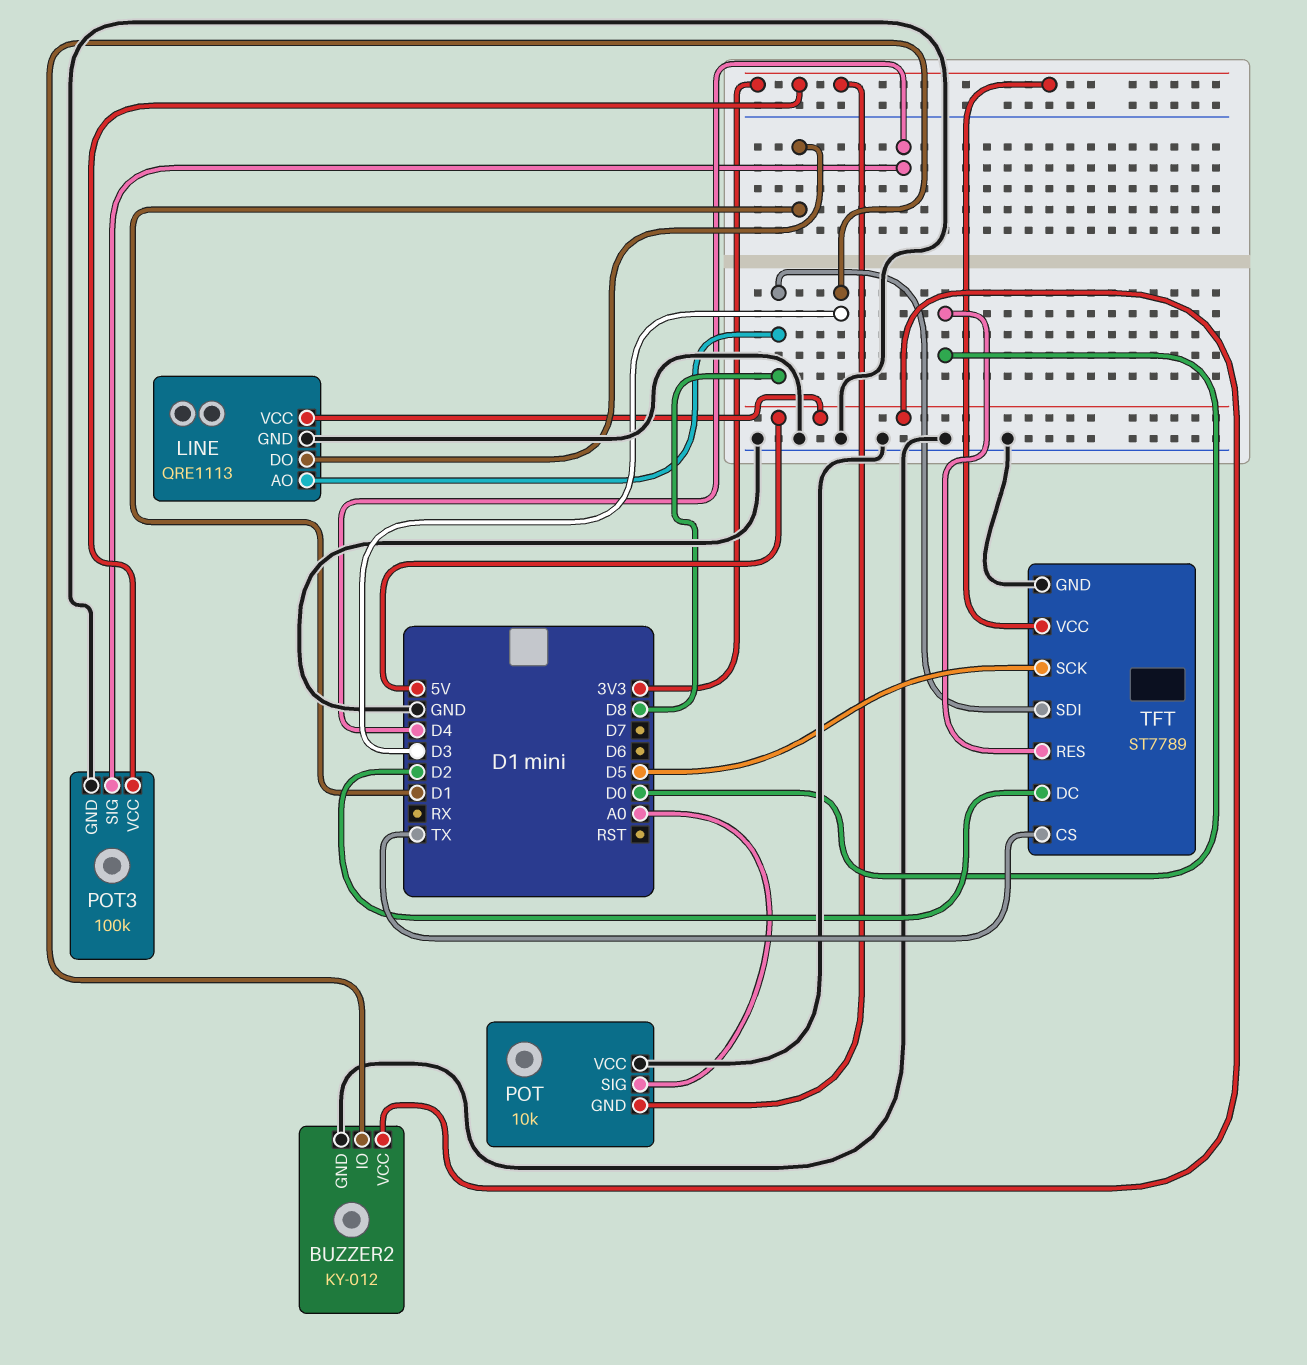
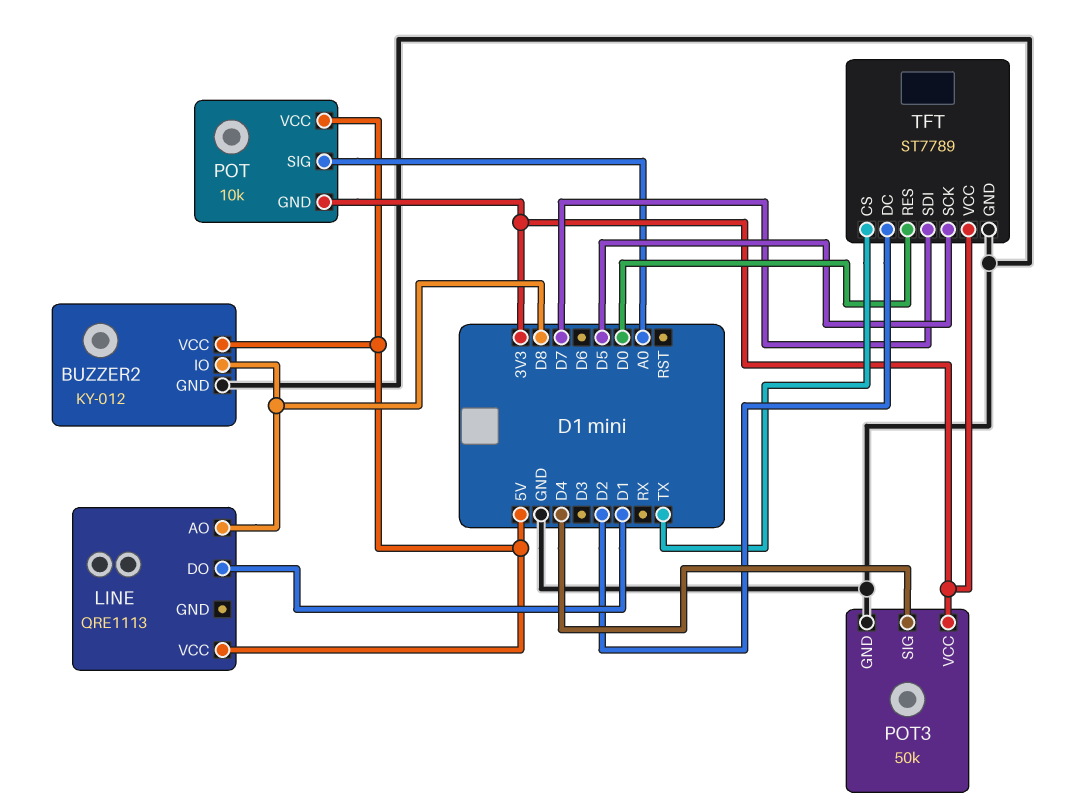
BUZZER2 pin IO: D3 -> D8
LINE pin GND: GND -> none
POT pin VCC: GND -> 5V
POT3: 100k -> 50k
TFT pin SDI: D8 -> D7

